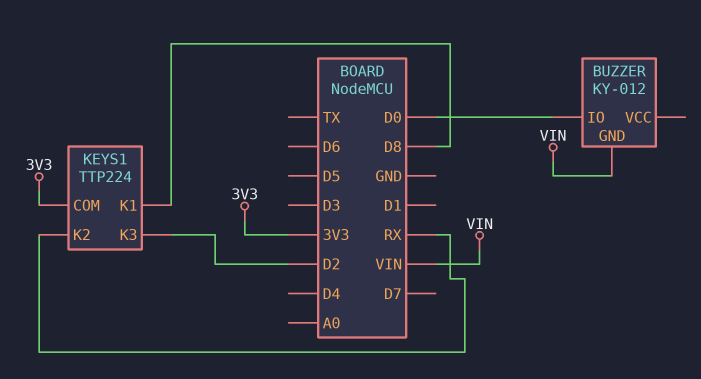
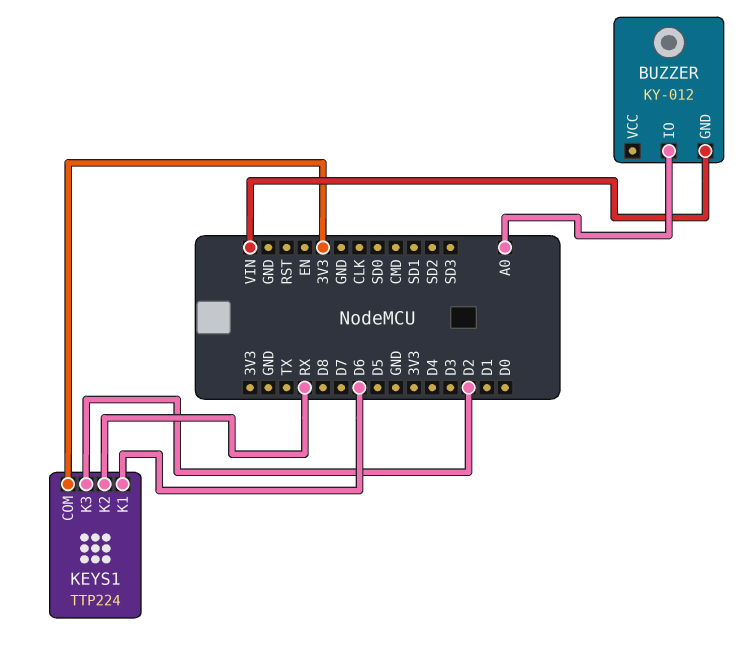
BUZZER pin IO: D0 -> A0
KEYS1 pin K1: D8 -> D6

